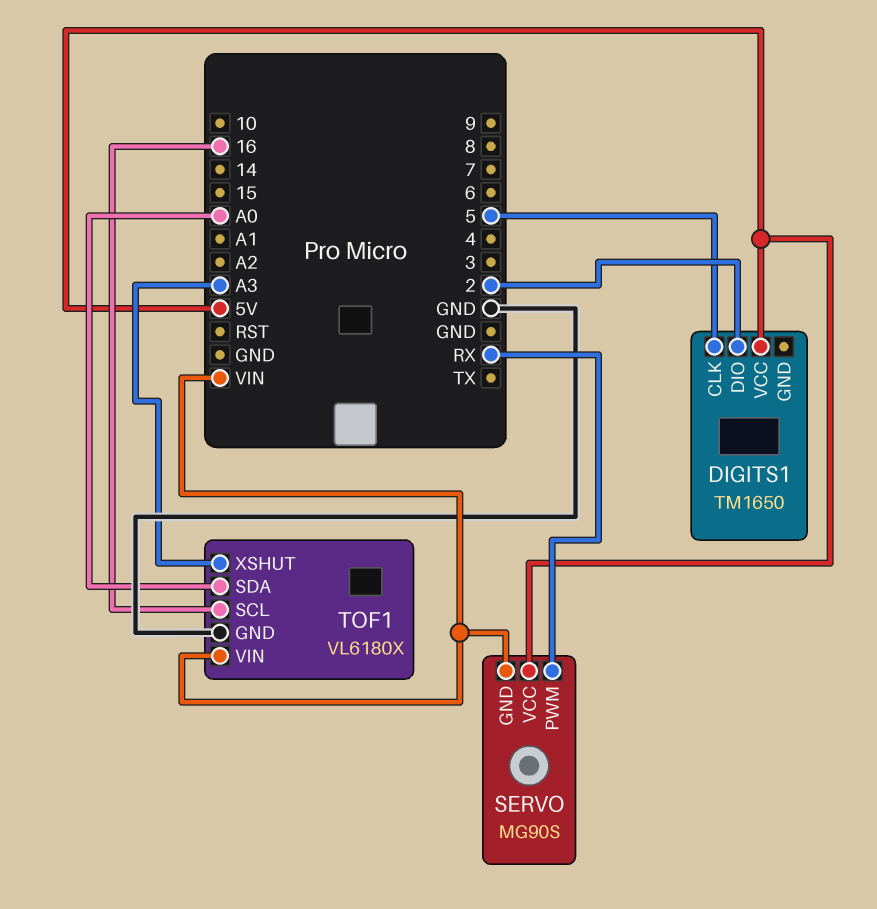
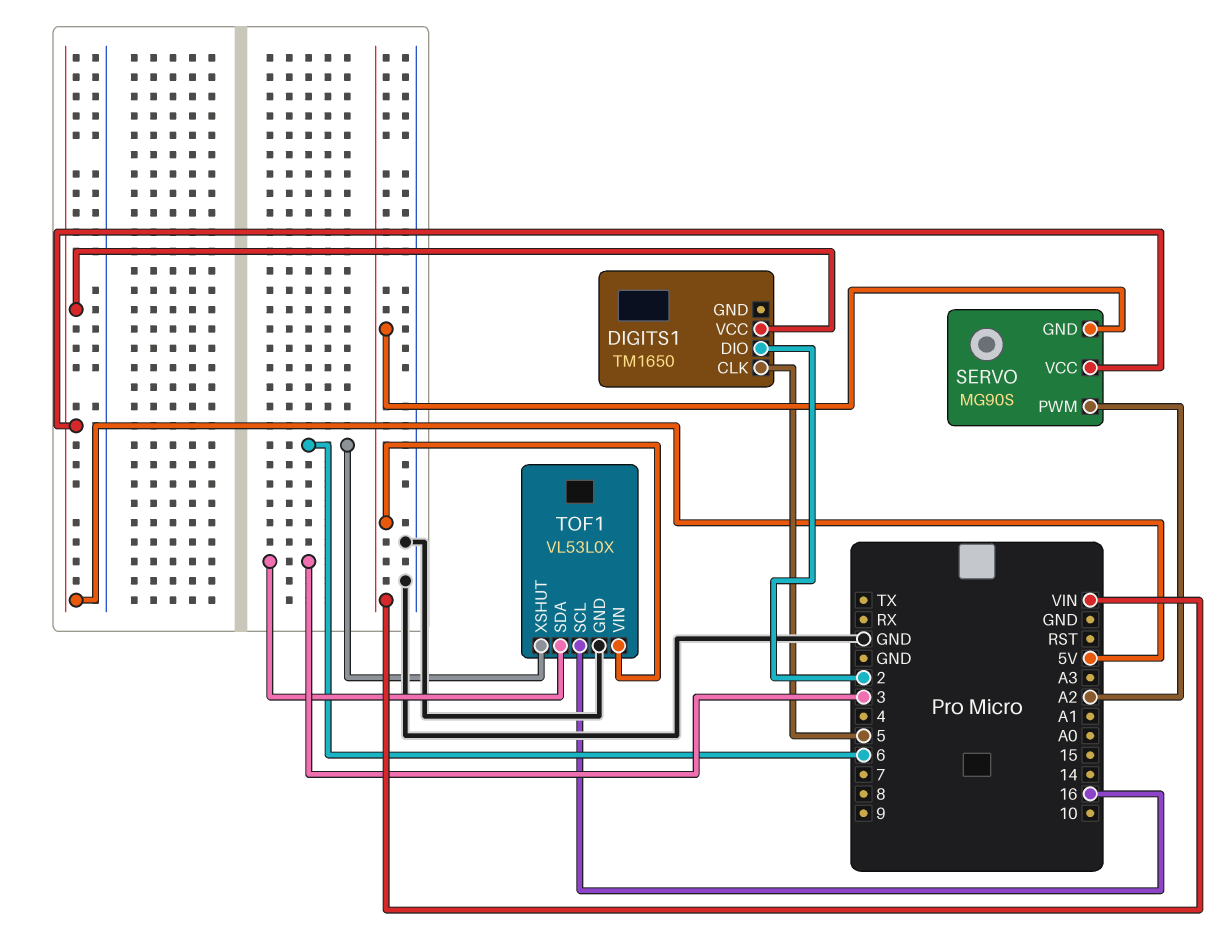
SERVO pin PWM: RX -> A2
TOF1: VL6180X -> VL53L0X
TOF1 pin SDA: A0 -> 3
TOF1 pin XSHUT: A3 -> 6

